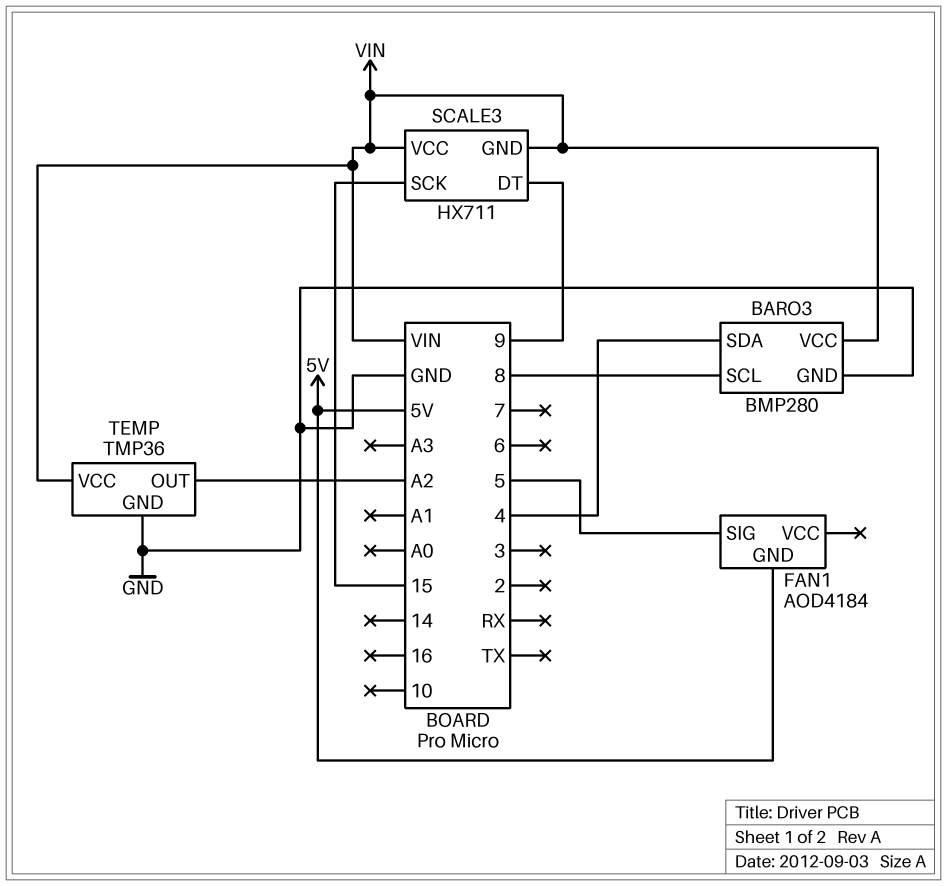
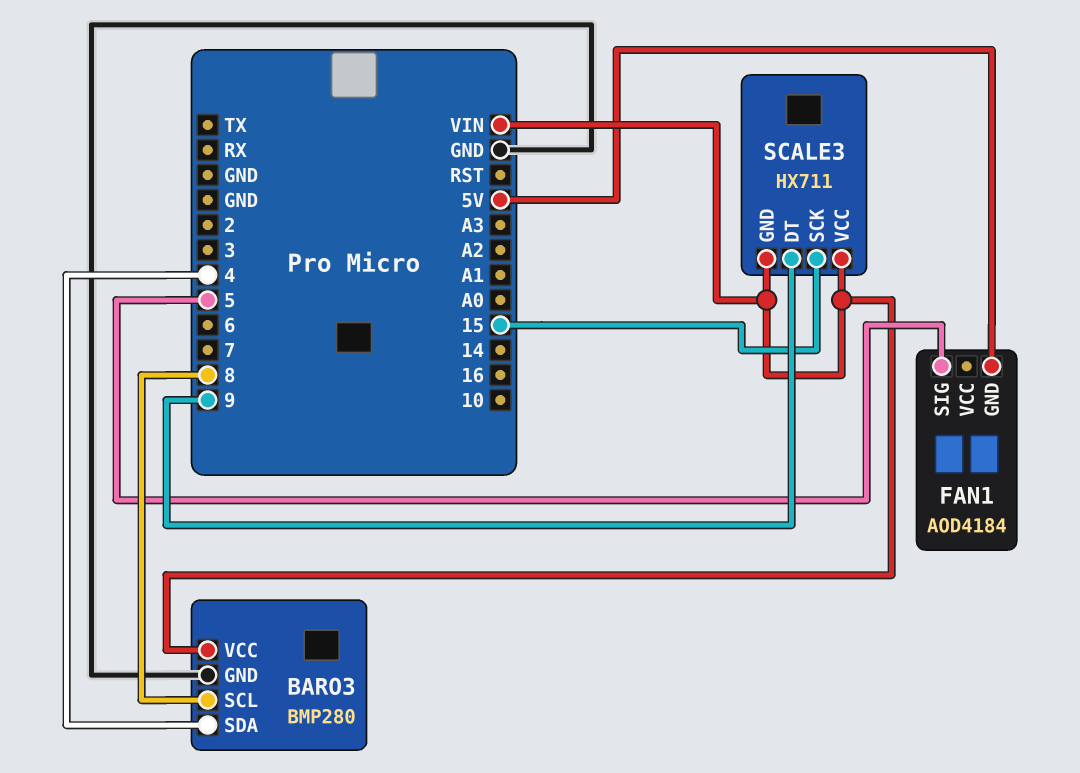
TEMP: TMP36 -> none
TEMP pin GND: GND -> none
TEMP pin OUT: A2 -> none
TEMP pin VCC: VIN -> none

